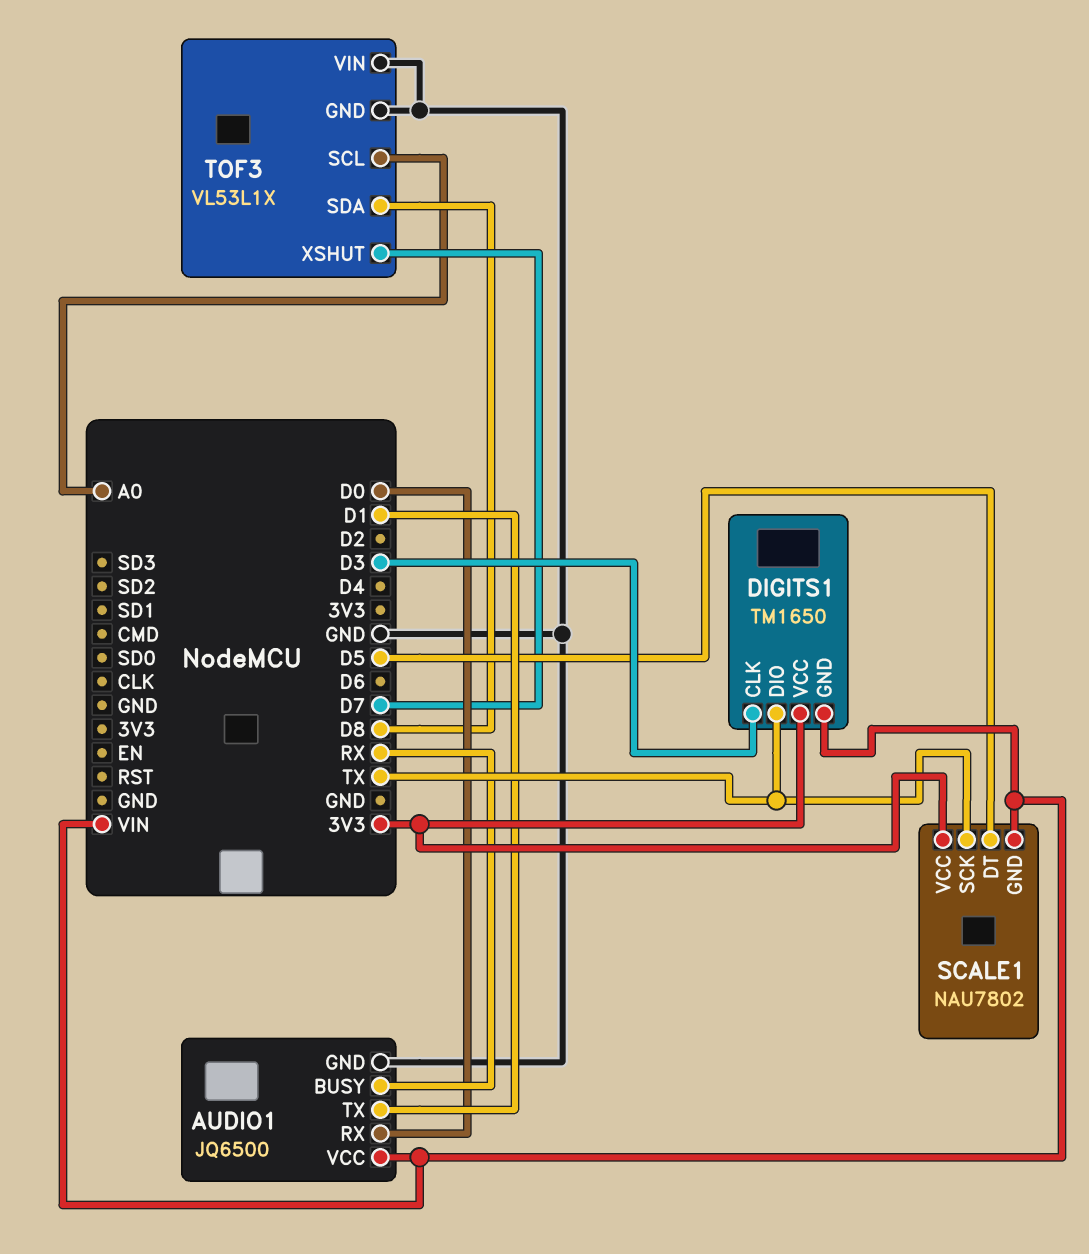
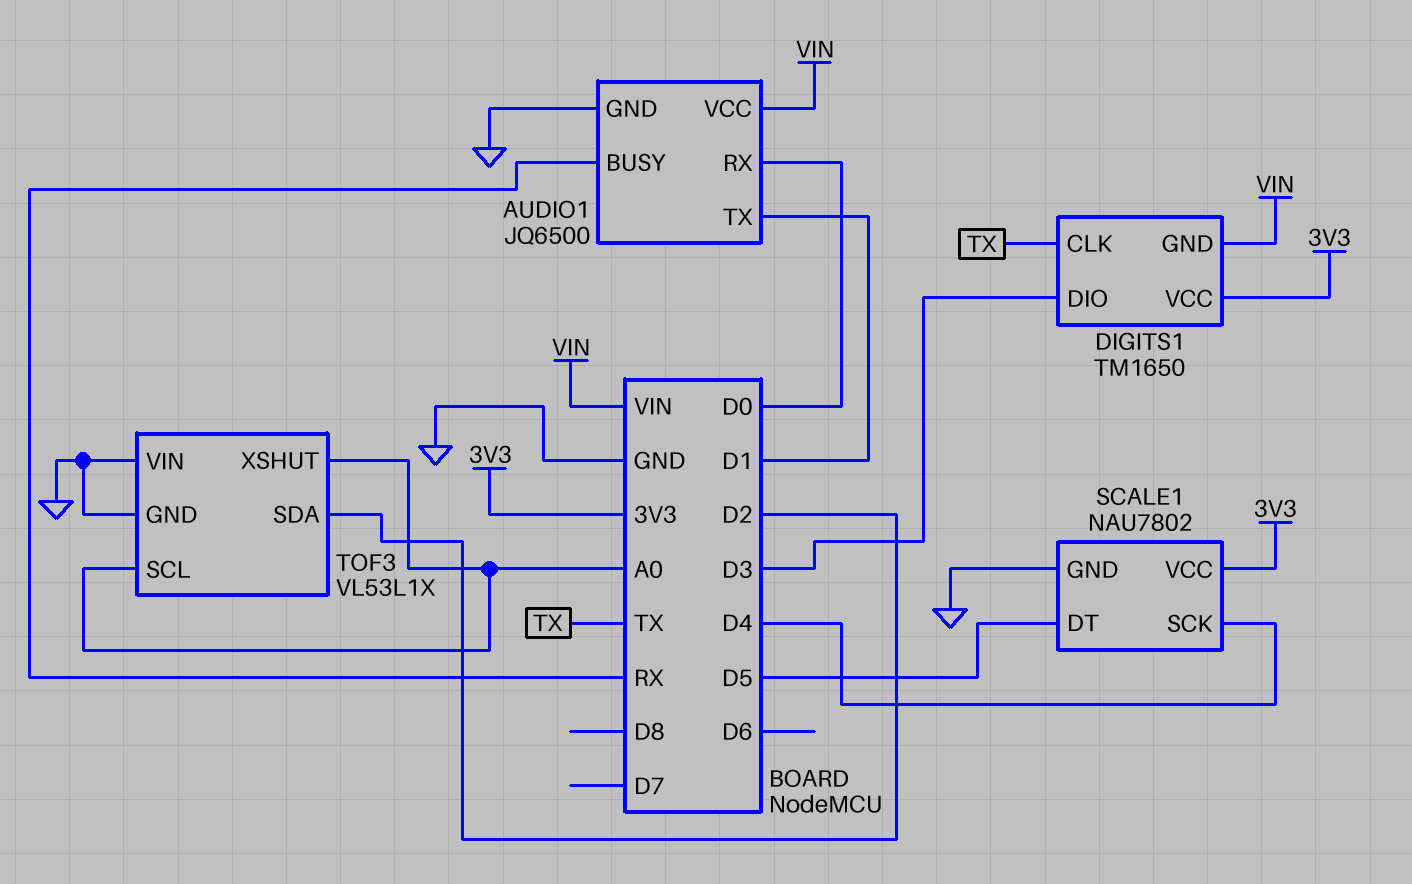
DIGITS1 pin CLK: D3 -> TX
DIGITS1 pin DIO: TX -> D3
SCALE1 pin GND: VIN -> GND
SCALE1 pin SCK: TX -> D4
TOF3 pin SDA: D8 -> D2
TOF3 pin XSHUT: D7 -> A0

